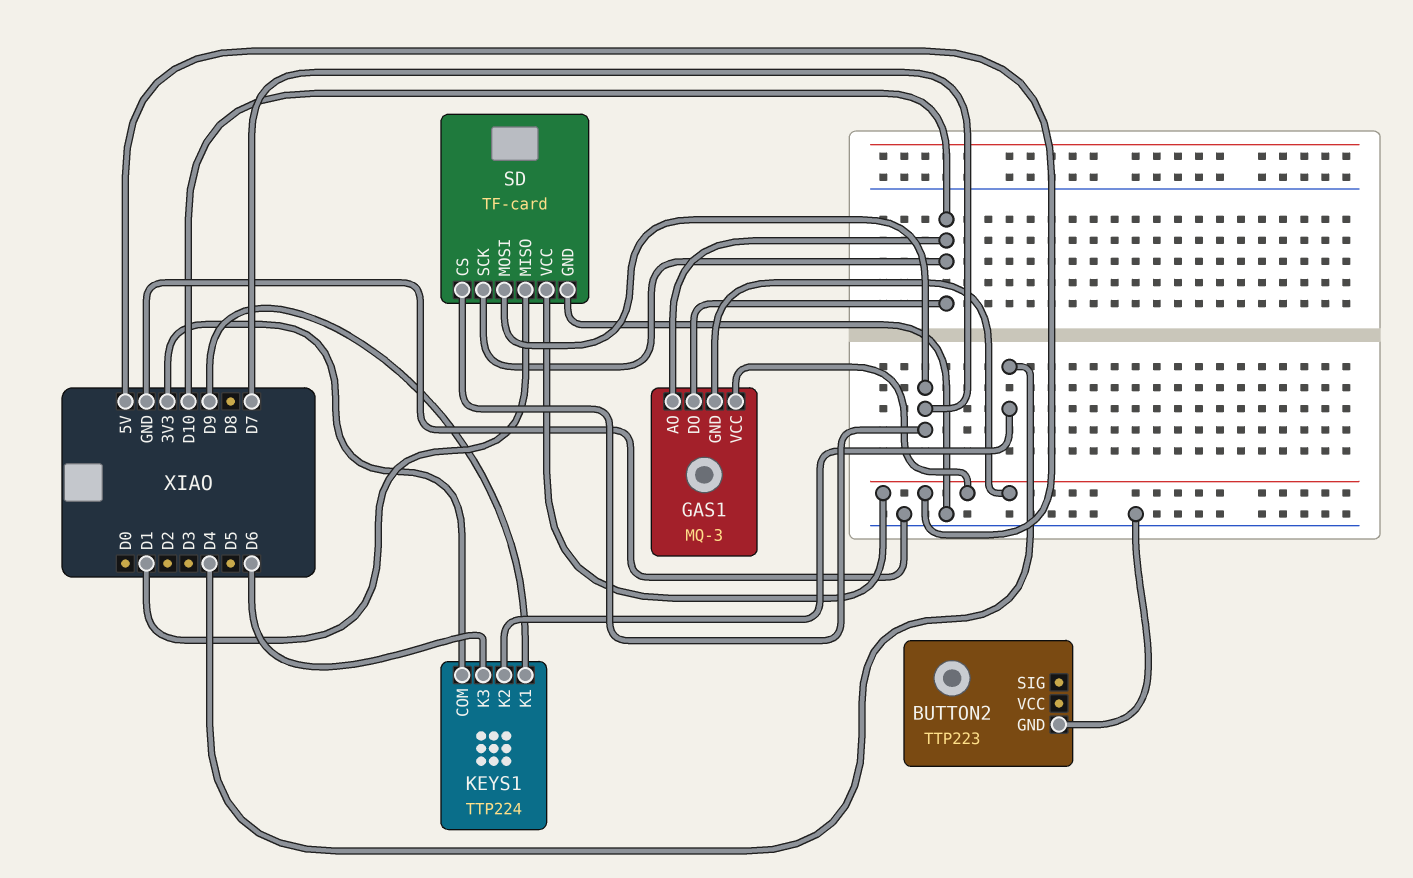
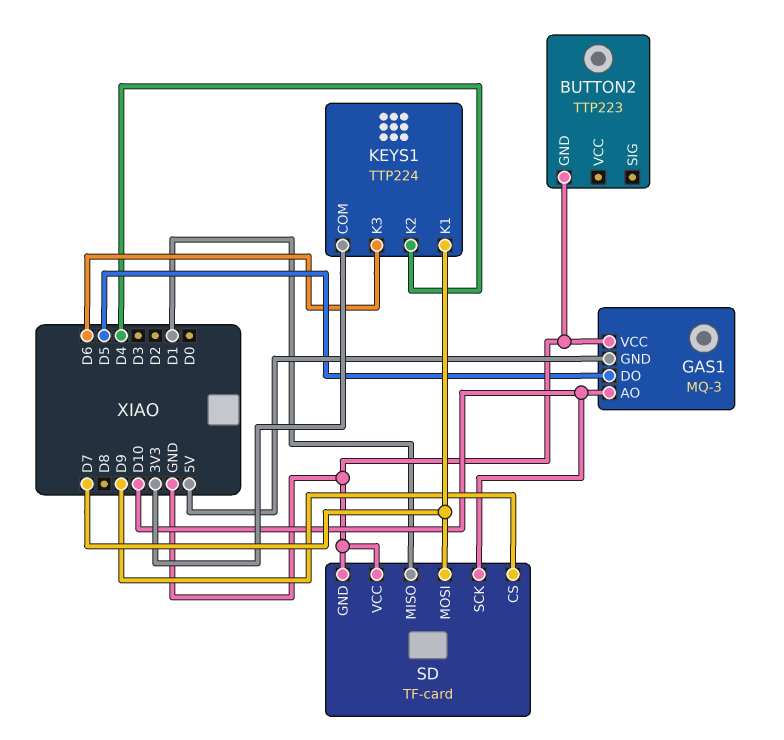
GAS1 pin DO: D10 -> D5
GAS1 pin VCC: 5V -> GND
KEYS1 pin K1: D9 -> D7
SD pin CS: D7 -> D9
SD pin VCC: 5V -> GND

